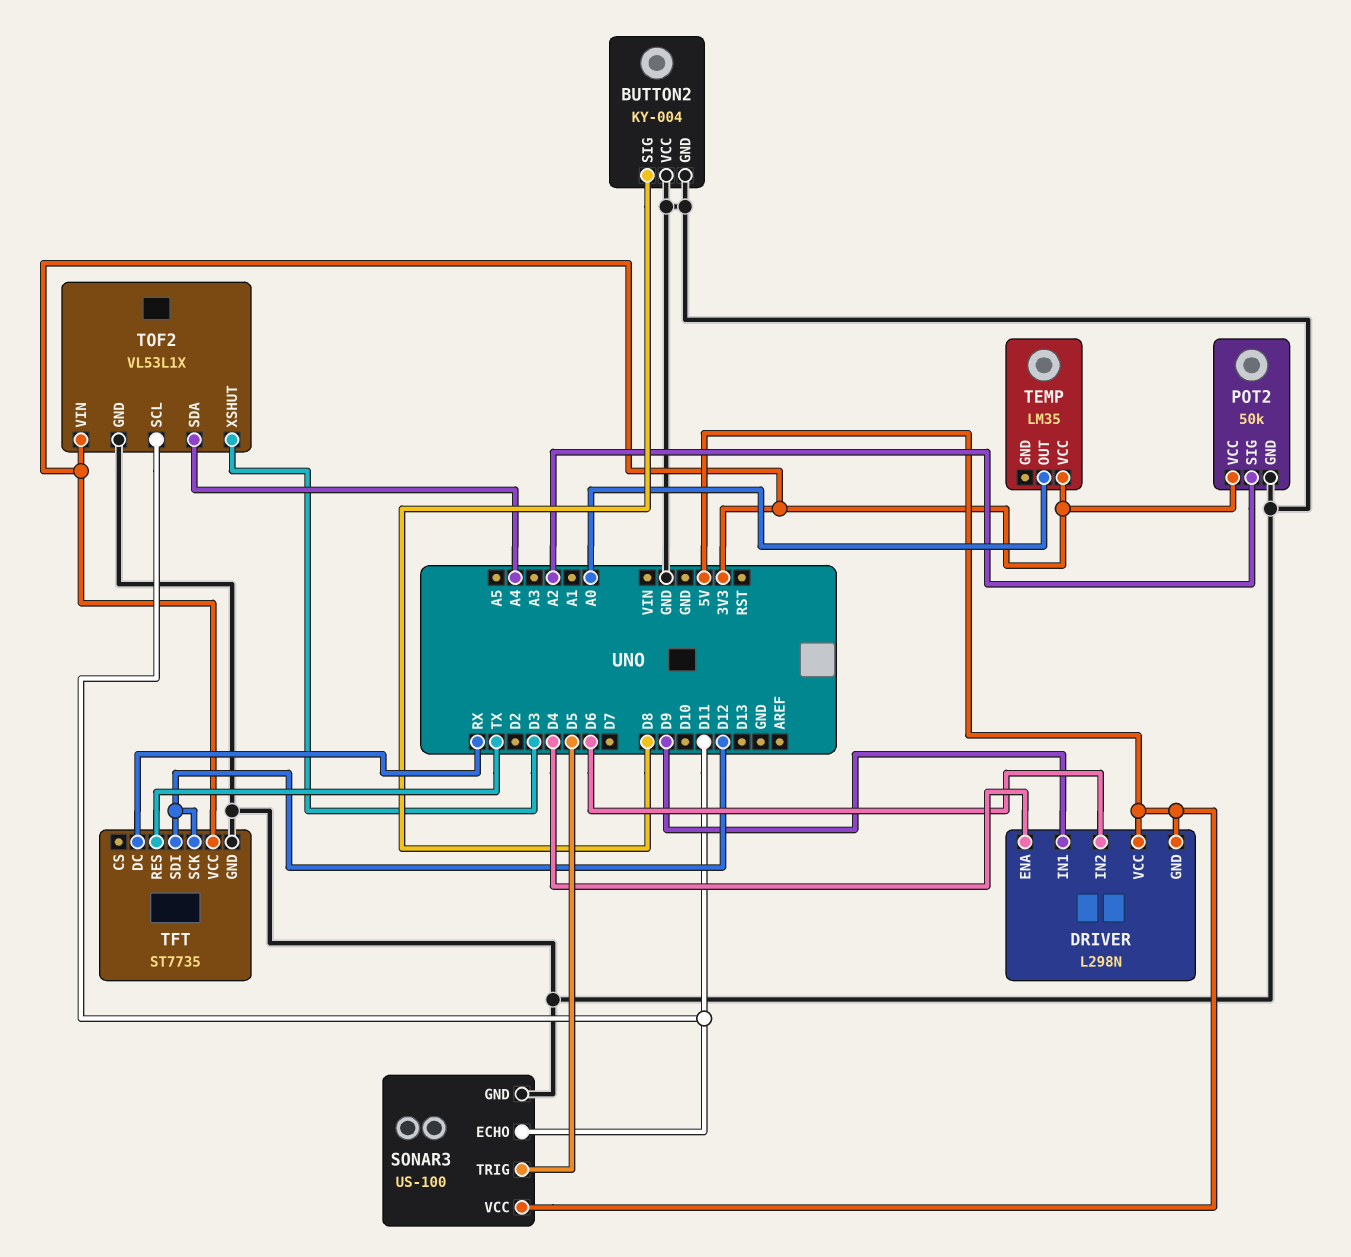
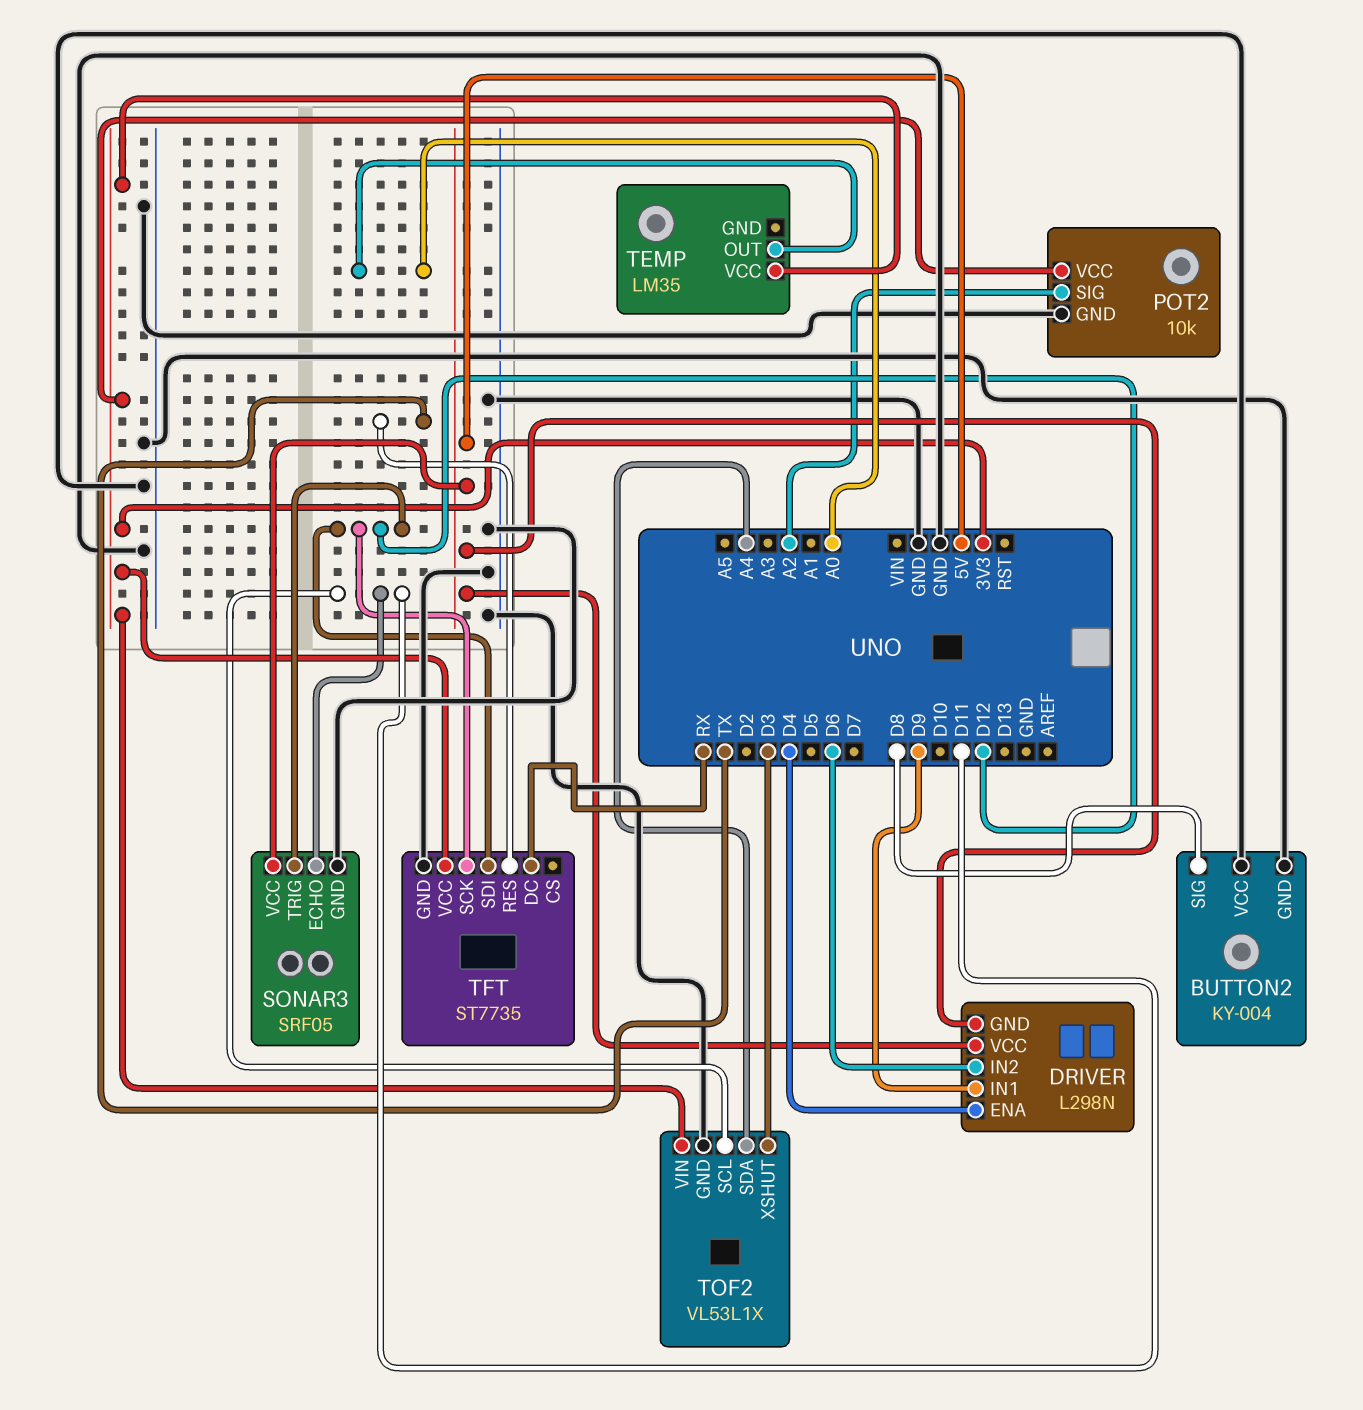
POT2: 50k -> 10k
SONAR3: US-100 -> SRF05
SONAR3 pin TRIG: D5 -> D12

